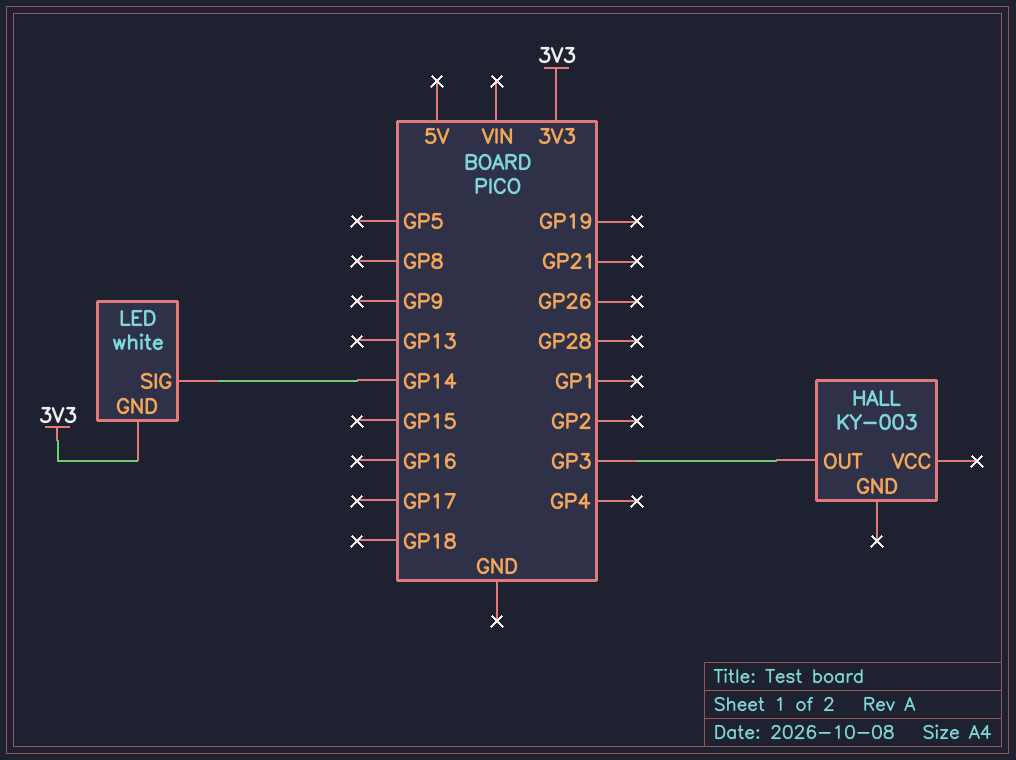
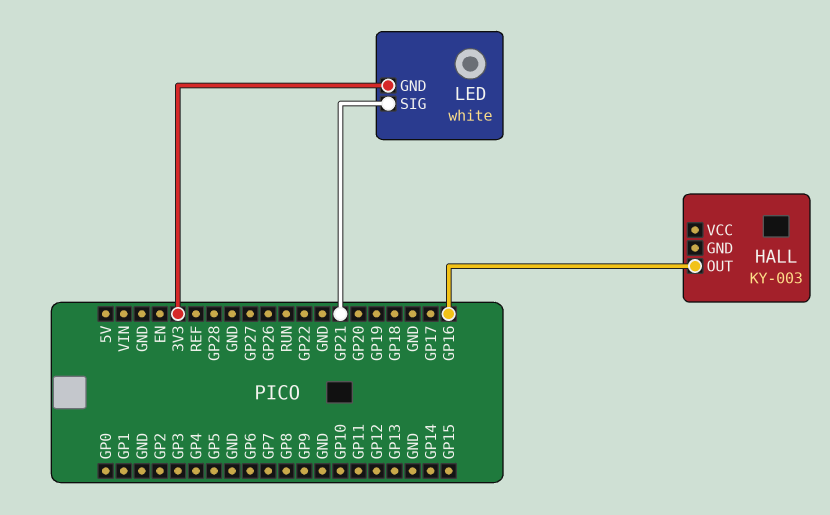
HALL pin OUT: GP3 -> GP16
LED pin SIG: GP14 -> GP21

